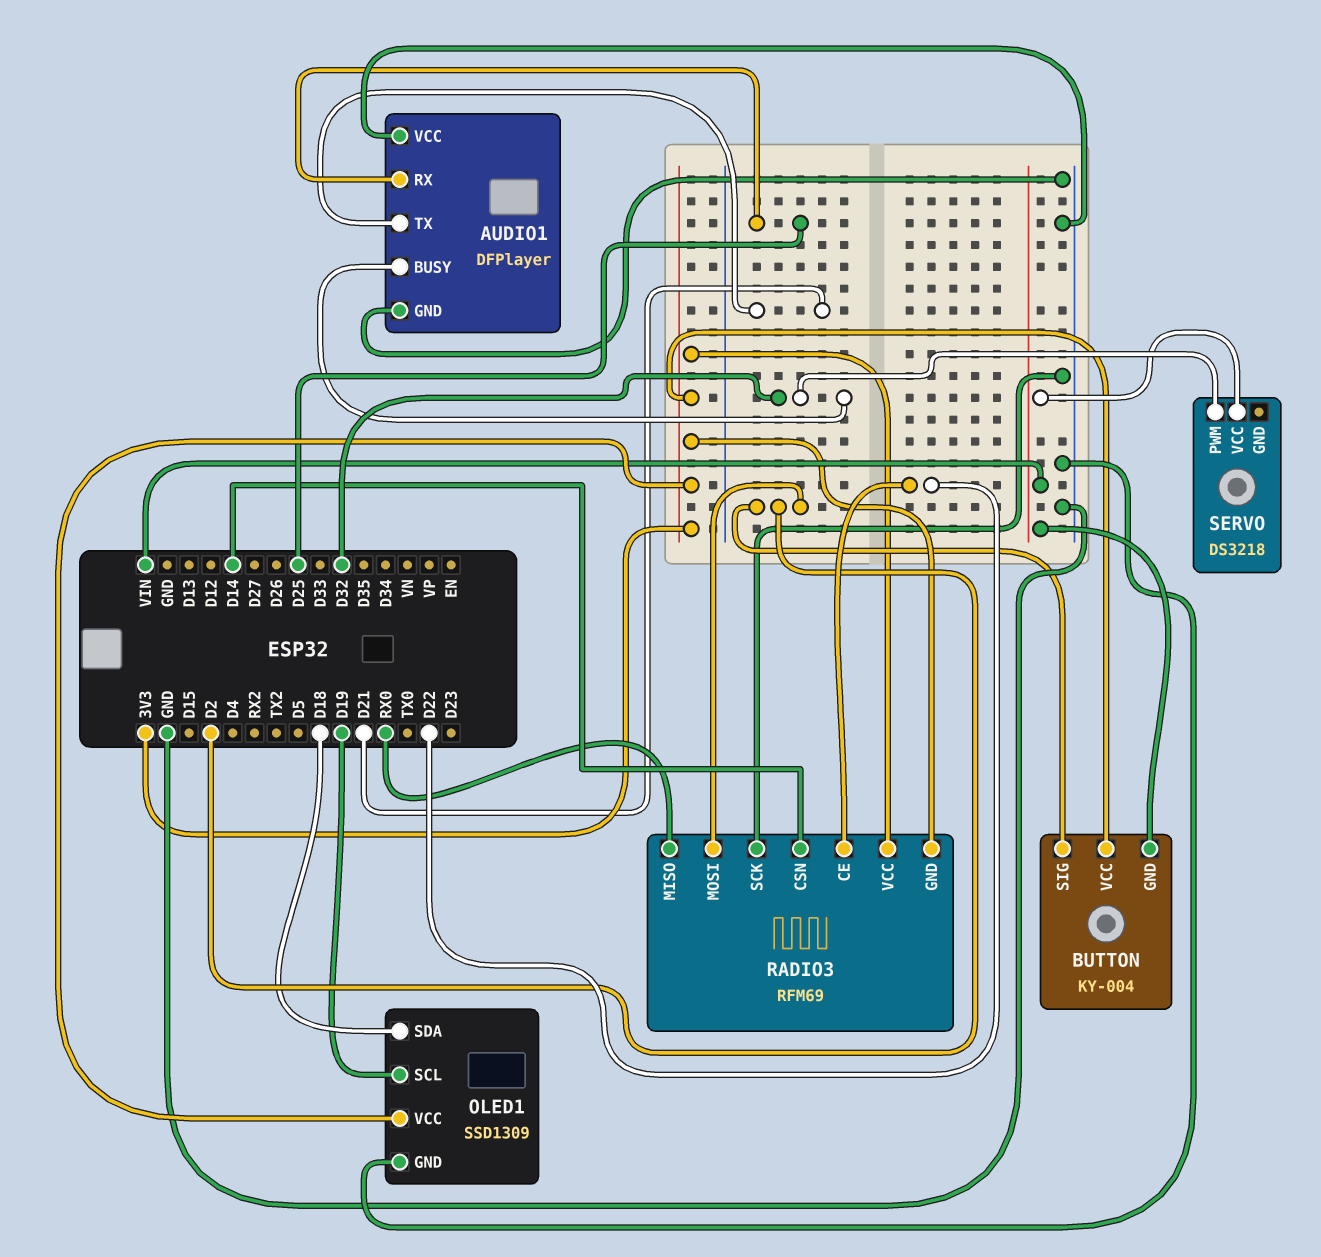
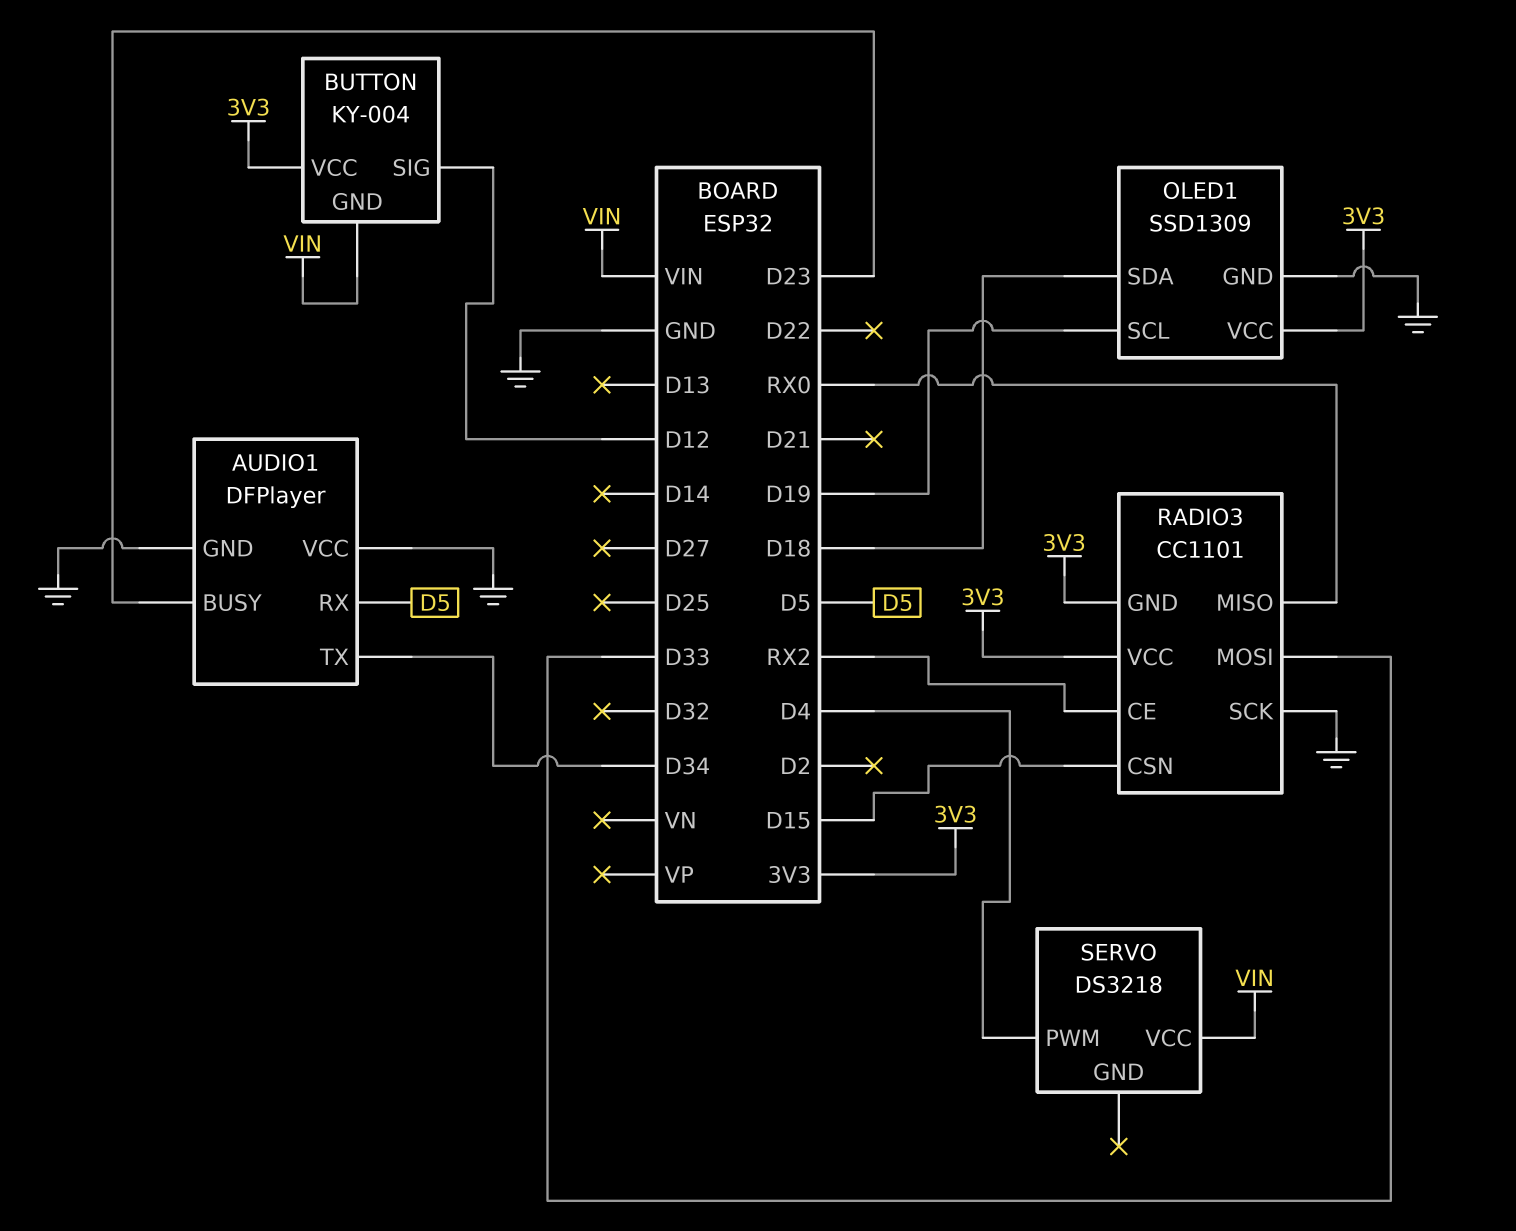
AUDIO1 pin BUSY: D32 -> D23
AUDIO1 pin RX: D25 -> D5
AUDIO1 pin TX: D21 -> D34
BUTTON pin SIG: D2 -> D12
RADIO3: RFM69 -> CC1101
RADIO3 pin CE: D22 -> RX2
RADIO3 pin CSN: D14 -> D15
RADIO3 pin MOSI: D2 -> D33
SERVO pin PWM: D32 -> D4

